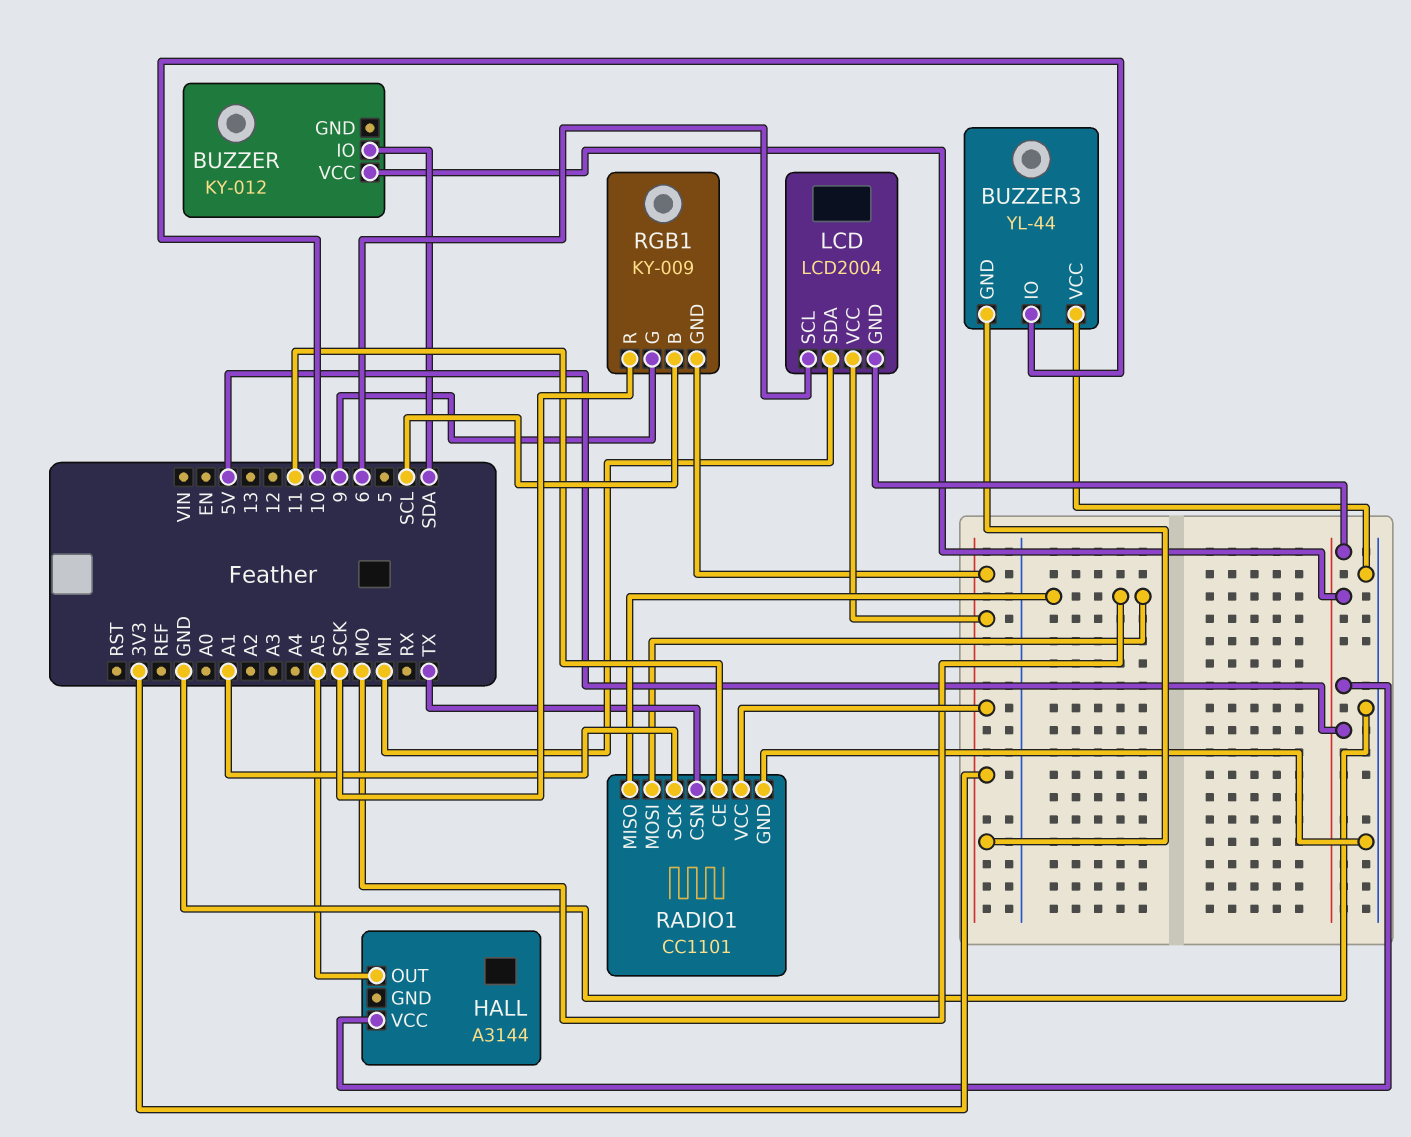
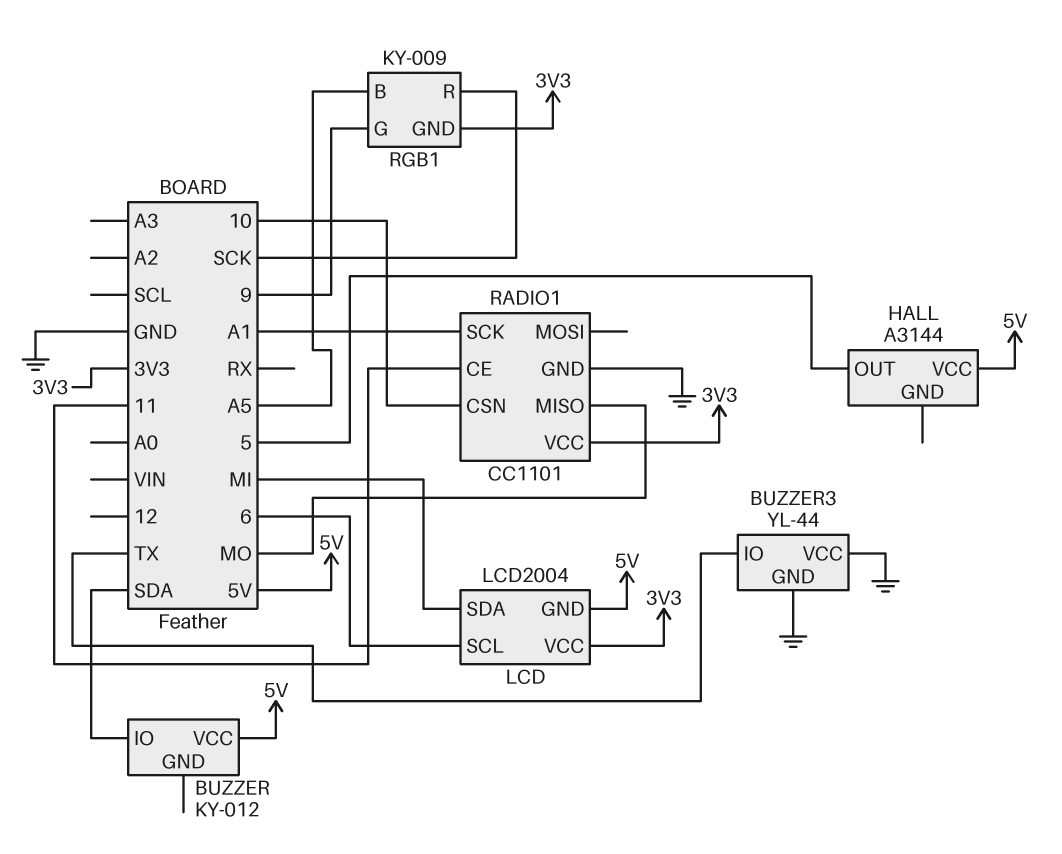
BUZZER3 pin GND: 3V3 -> GND
BUZZER3 pin IO: 10 -> TX
HALL pin OUT: A5 -> 5
RADIO1 pin CSN: TX -> 10
RADIO1 pin MOSI: MO -> none
RGB1 pin B: SCL -> A5

